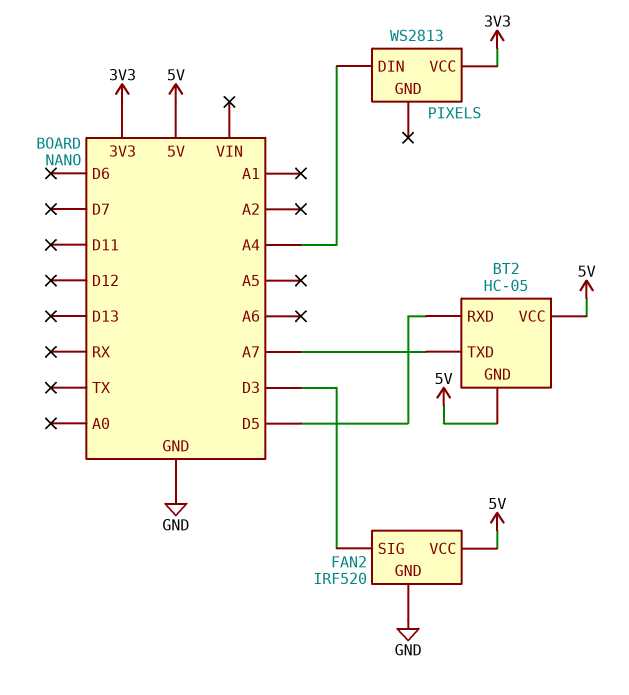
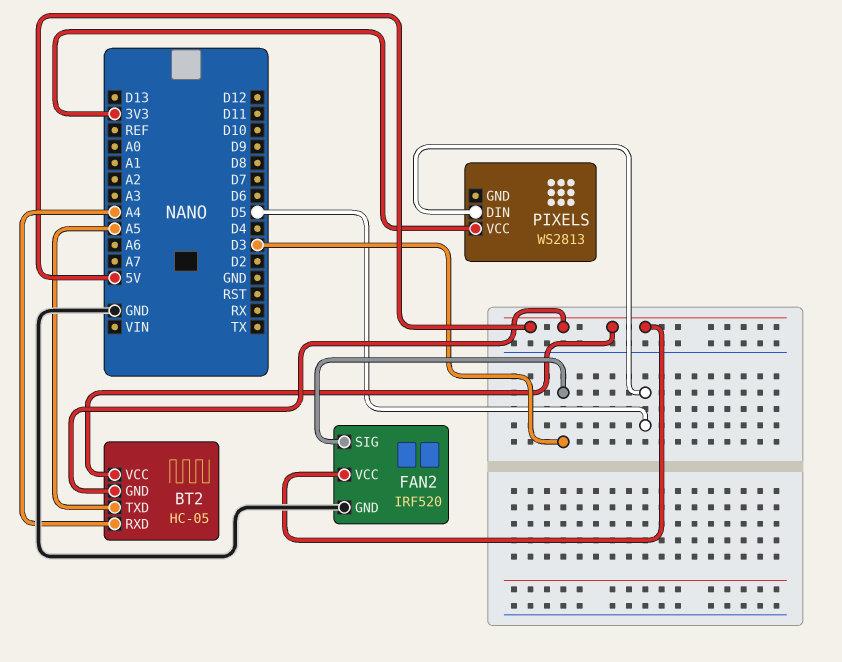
BT2 pin RXD: D5 -> A4
BT2 pin TXD: A7 -> A5
PIXELS pin DIN: A4 -> D5

